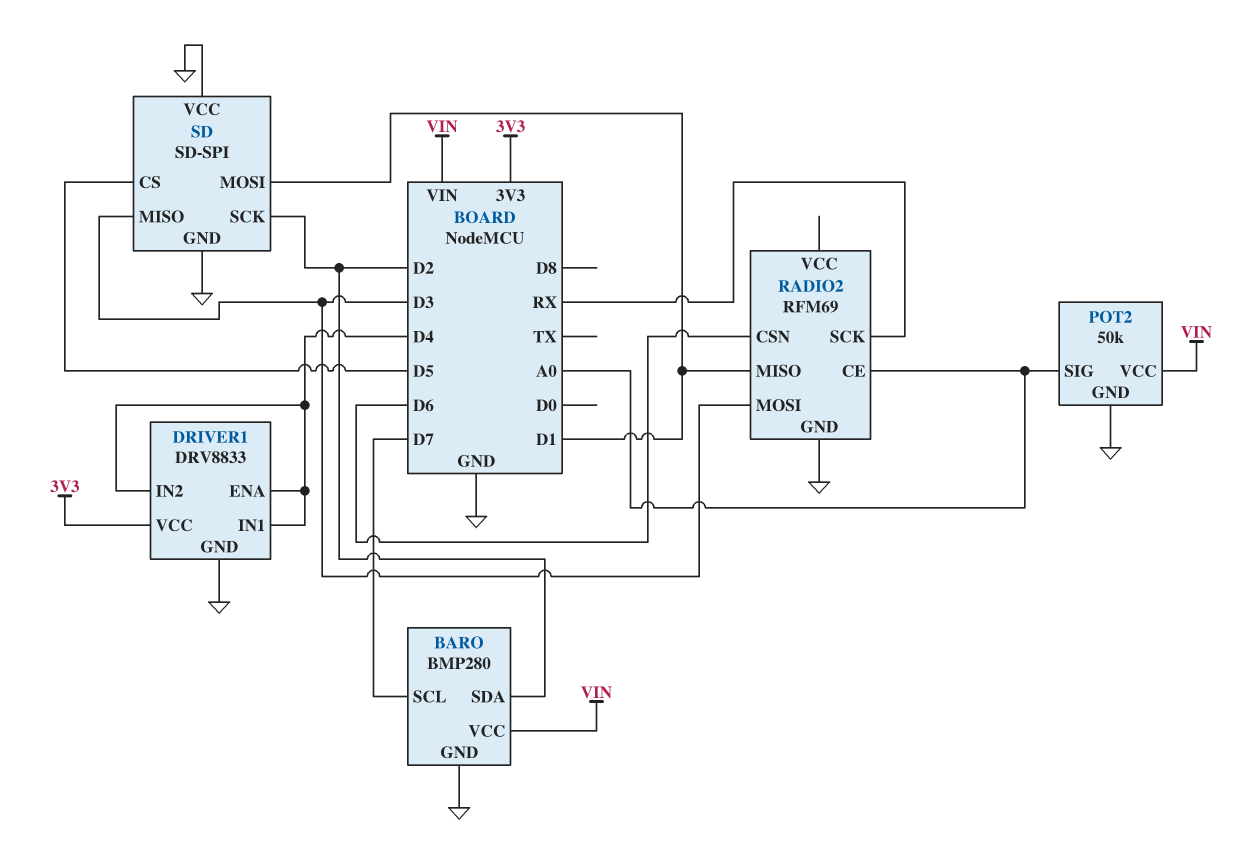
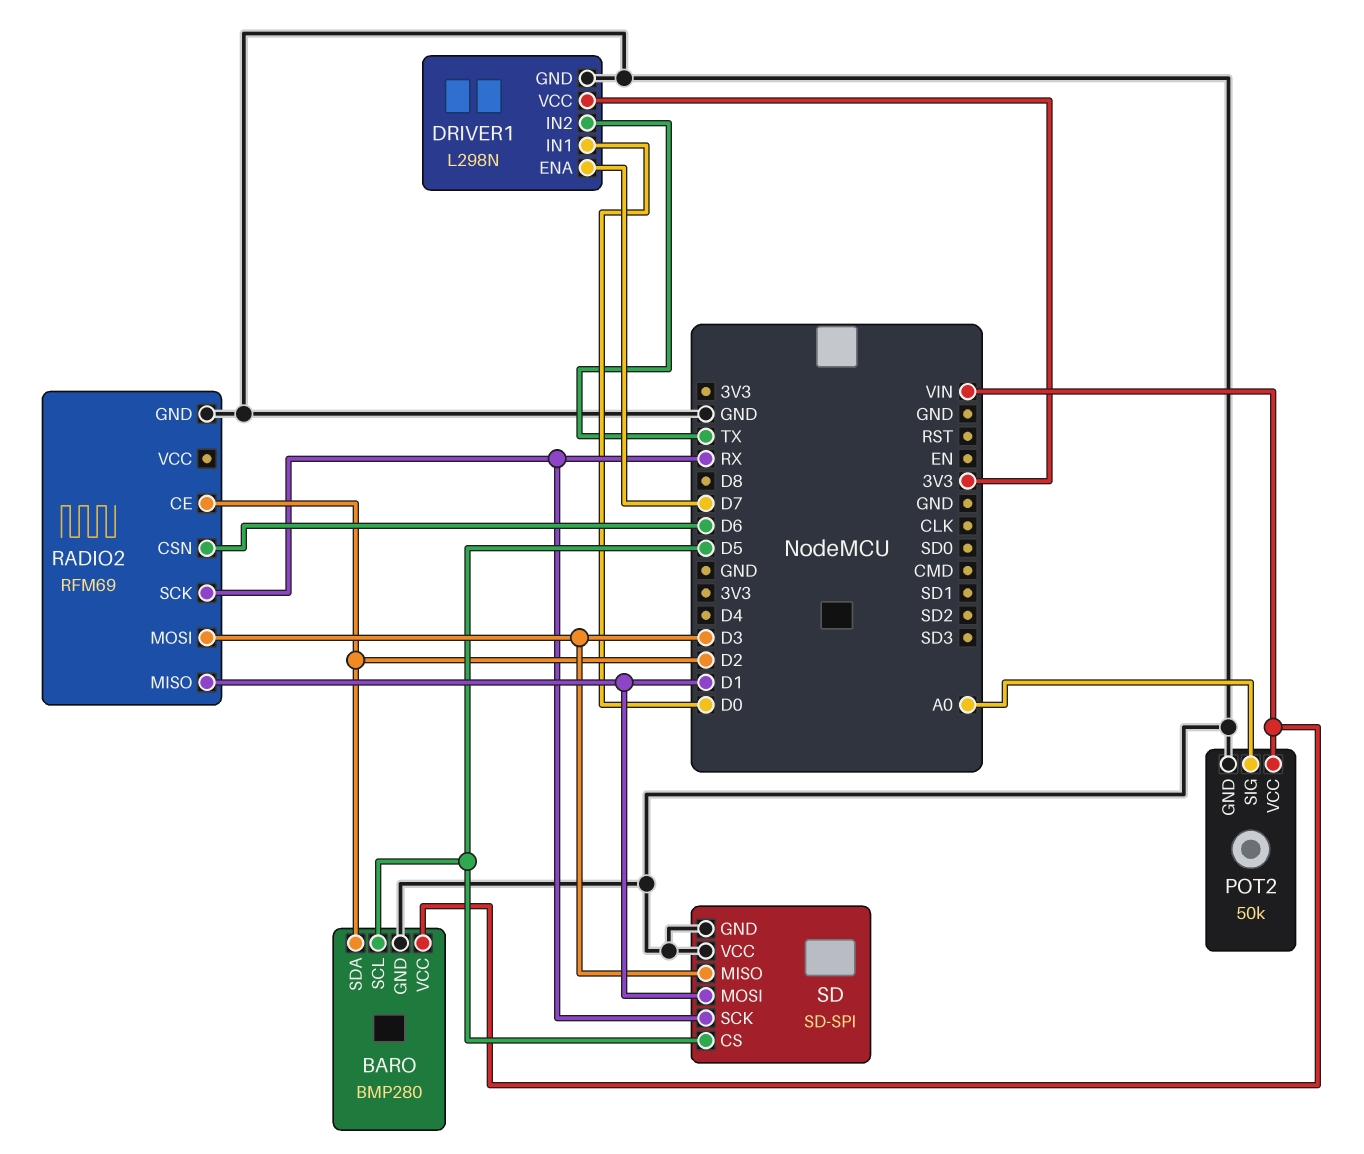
BARO pin SCL: D7 -> D5
DRIVER1: DRV8833 -> L298N
DRIVER1 pin ENA: D4 -> D7
DRIVER1 pin IN1: D4 -> D0
DRIVER1 pin IN2: D4 -> TX
RADIO2 pin CE: A0 -> D2
SD pin SCK: D2 -> RX

